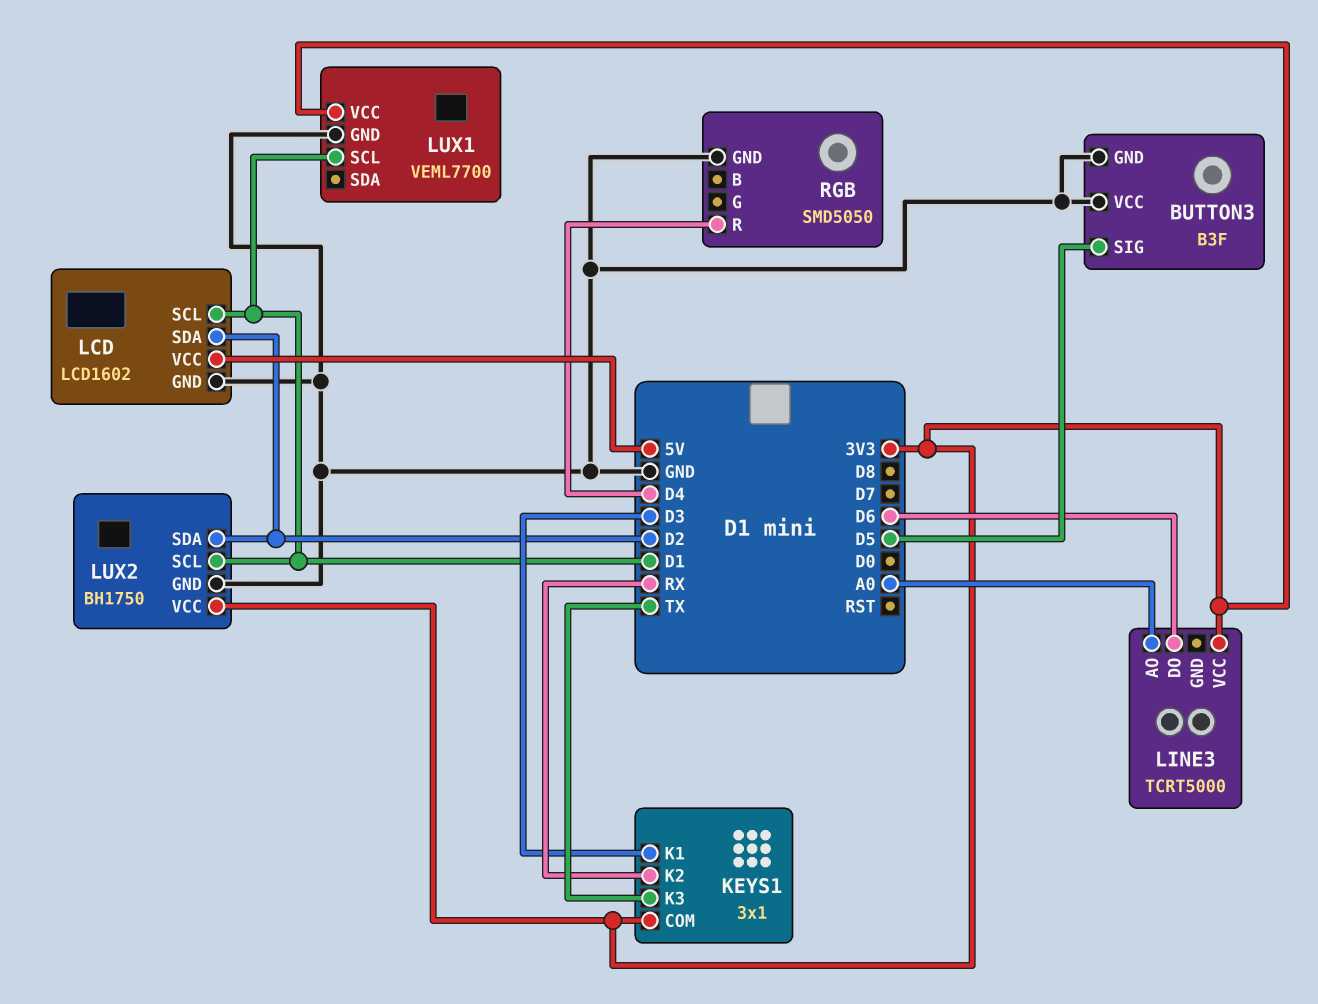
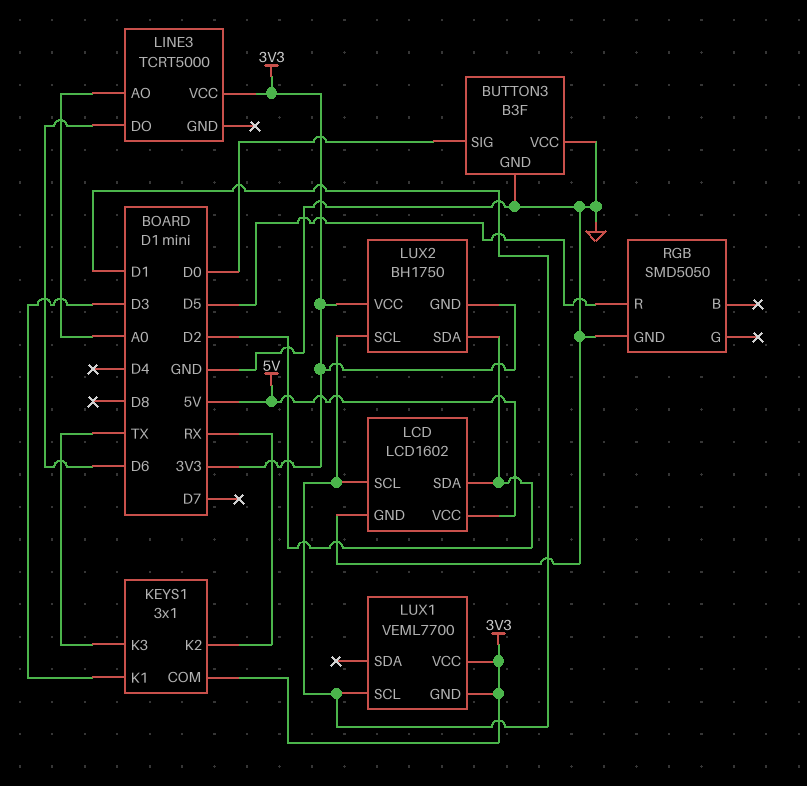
BUTTON3 pin SIG: D5 -> D0
LUX1 pin GND: GND -> 3V3
LUX2 pin GND: GND -> 3V3
RGB pin R: D4 -> D5

